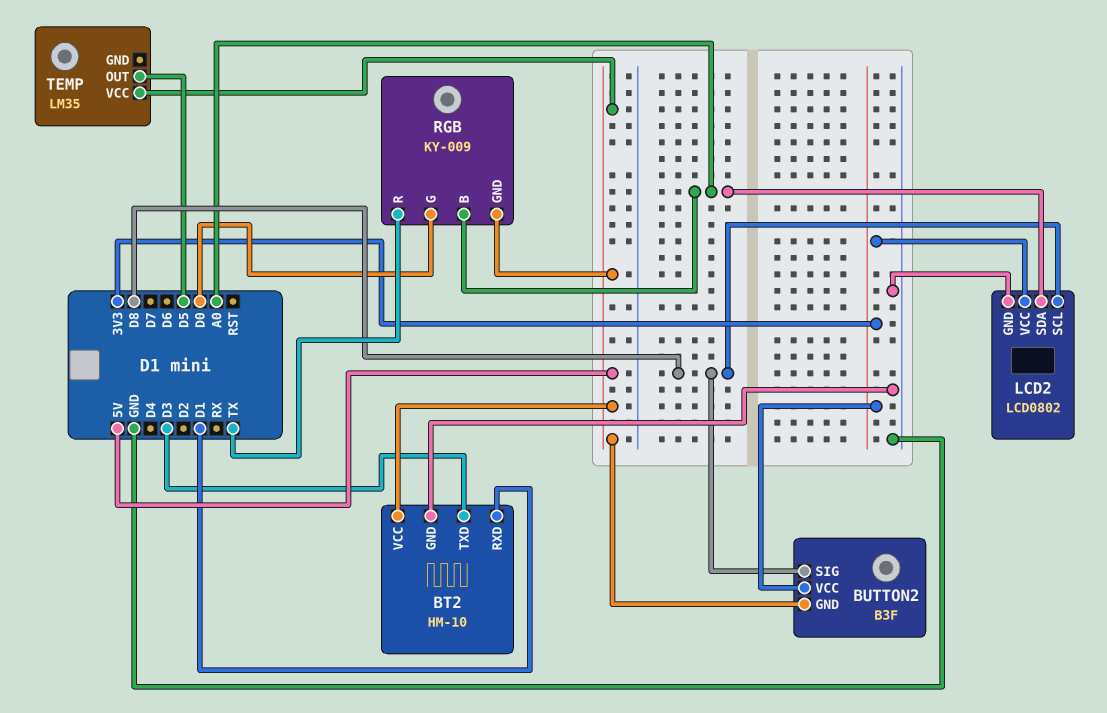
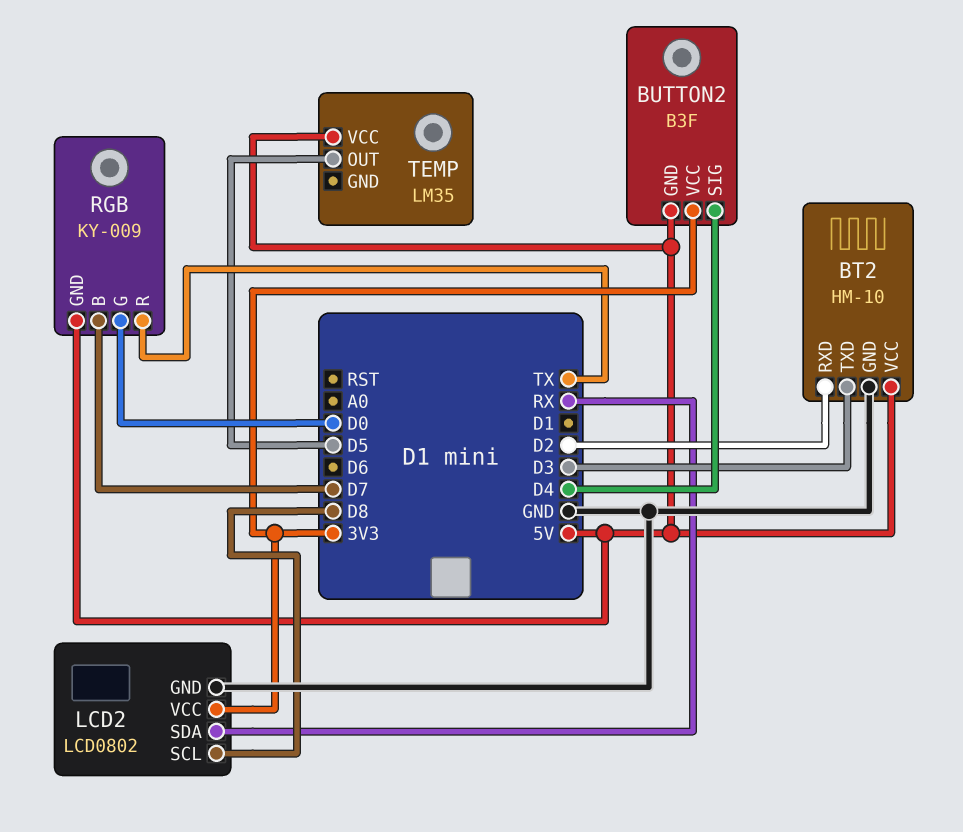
BT2 pin RXD: D1 -> D2
BUTTON2 pin SIG: D8 -> D4
LCD2 pin SDA: A0 -> RX
RGB pin B: A0 -> D7

